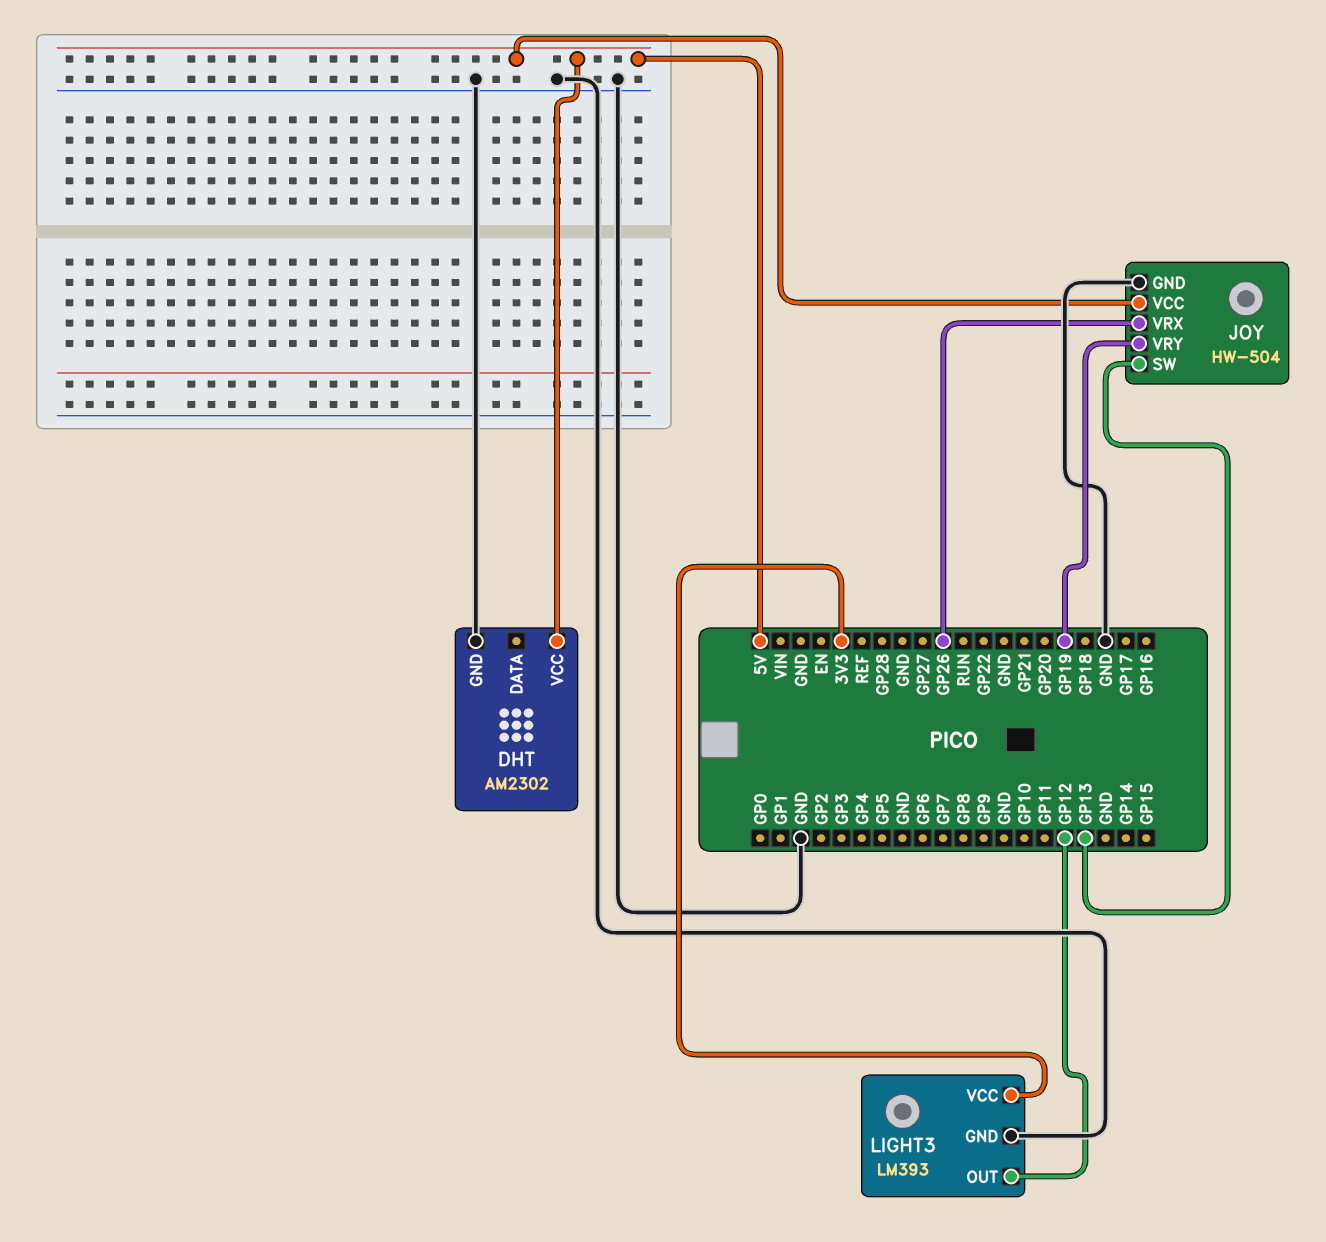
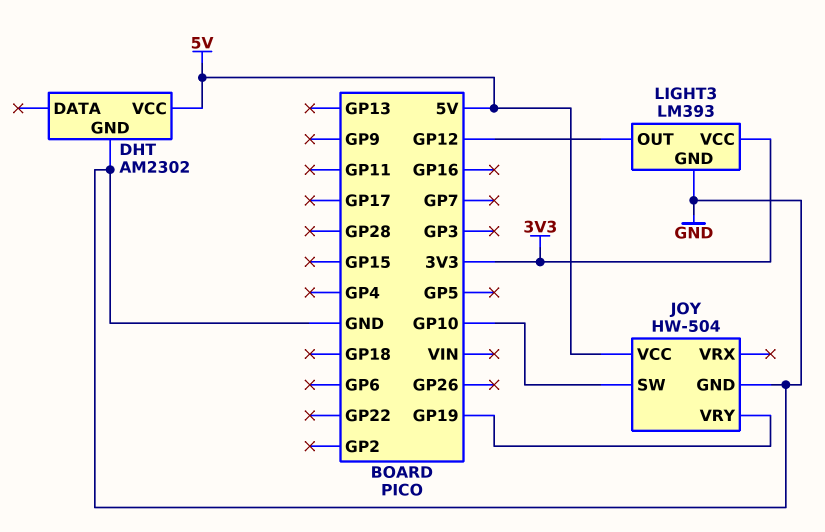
JOY pin SW: GP13 -> GP10
JOY pin VRX: GP26 -> none

